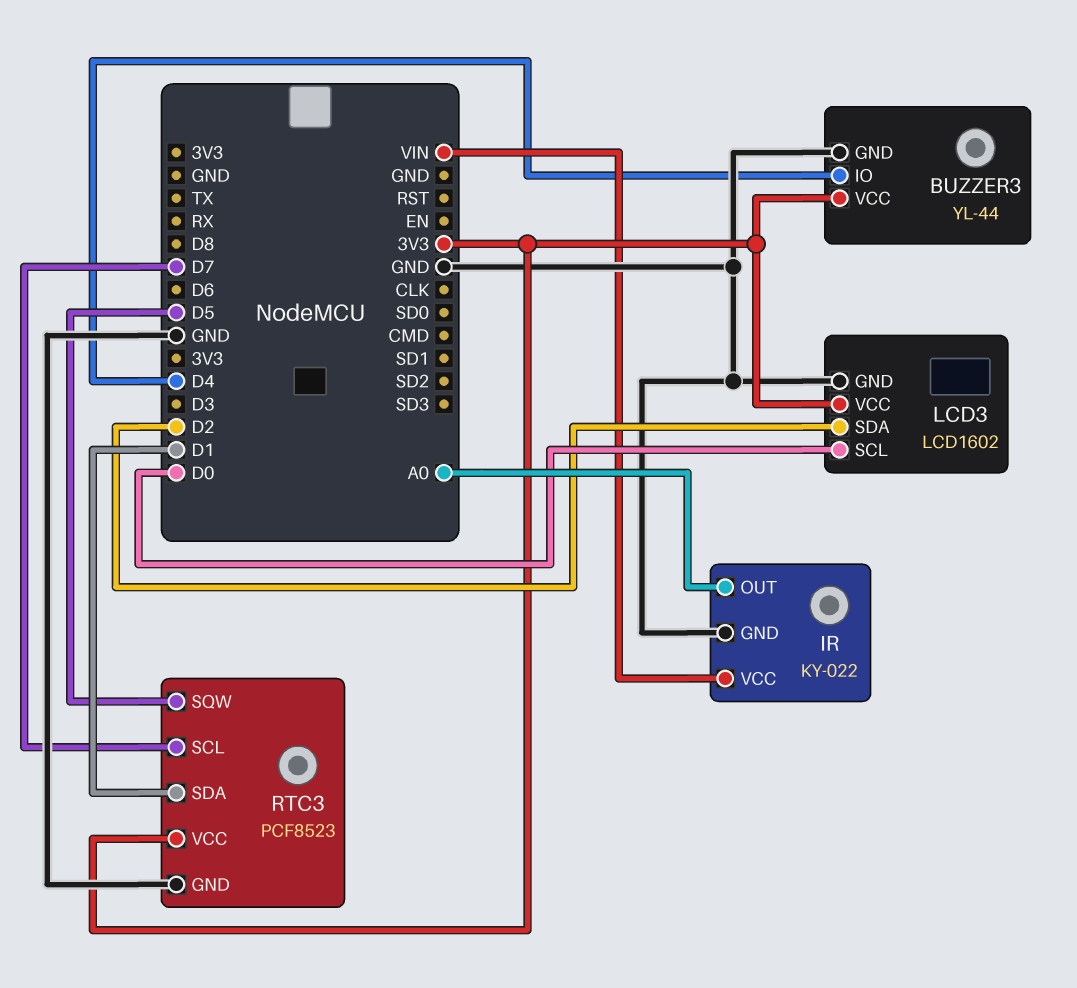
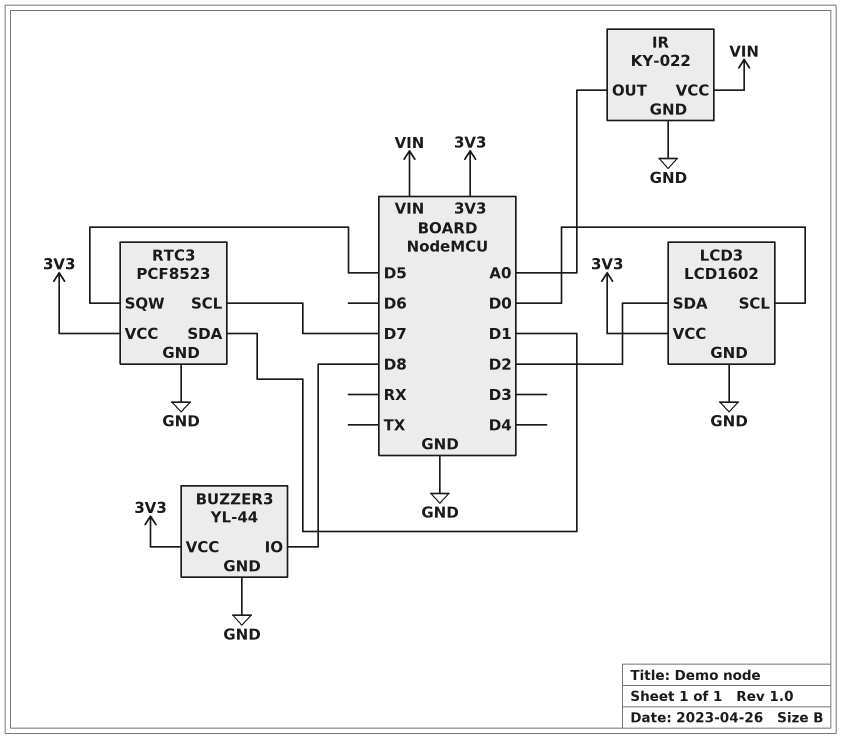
BUZZER3 pin IO: D4 -> D8

